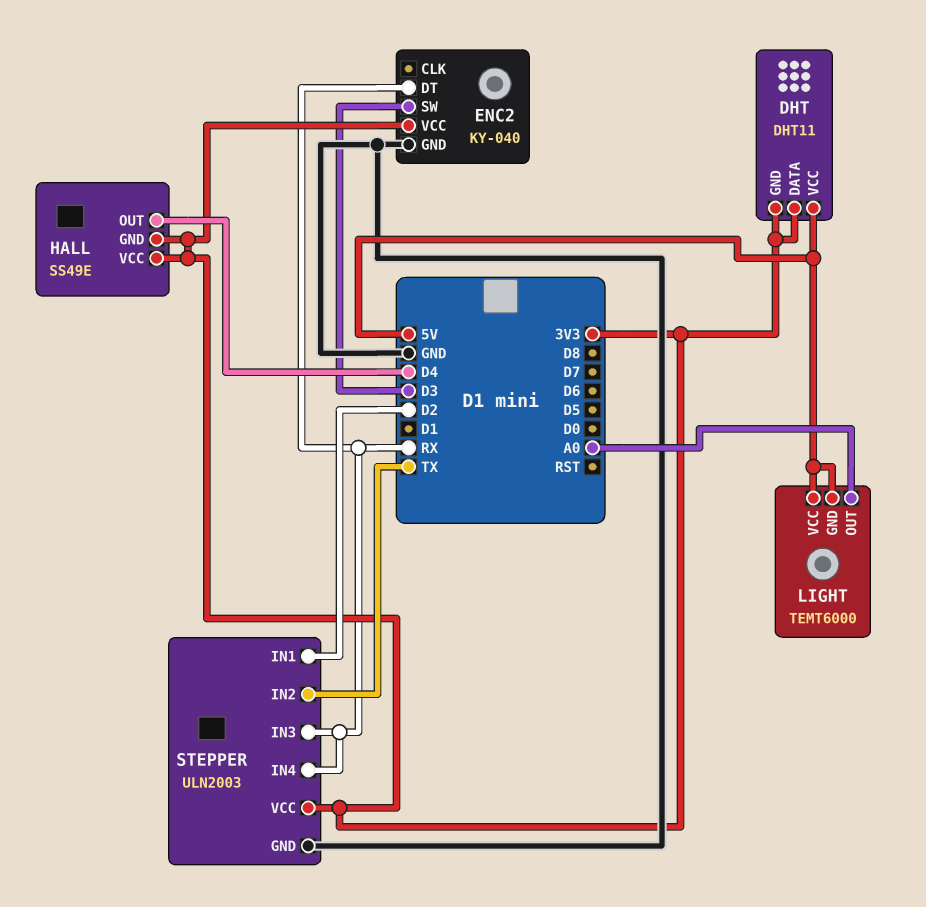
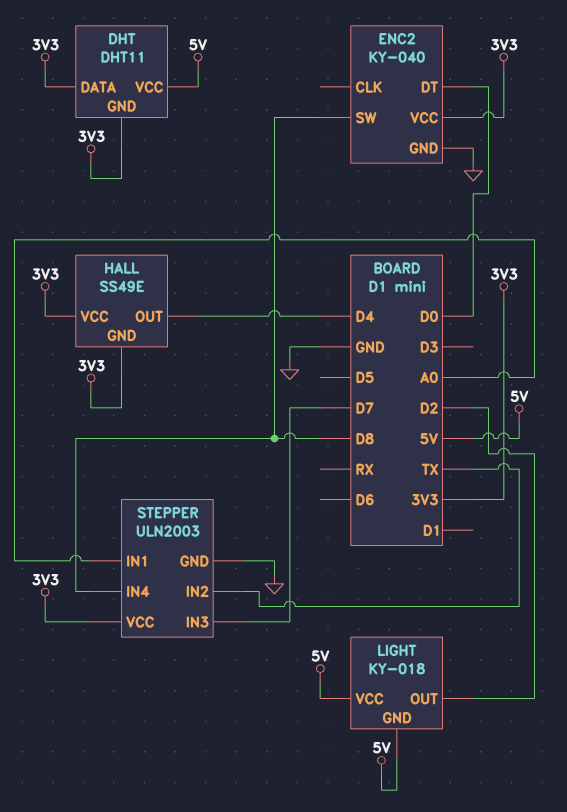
ENC2 pin DT: RX -> D0
ENC2 pin SW: D3 -> D8
LIGHT: TEMT6000 -> KY-018
LIGHT pin OUT: A0 -> D2
STEPPER pin IN1: D2 -> A0
STEPPER pin IN3: RX -> D7
STEPPER pin IN4: RX -> D8

